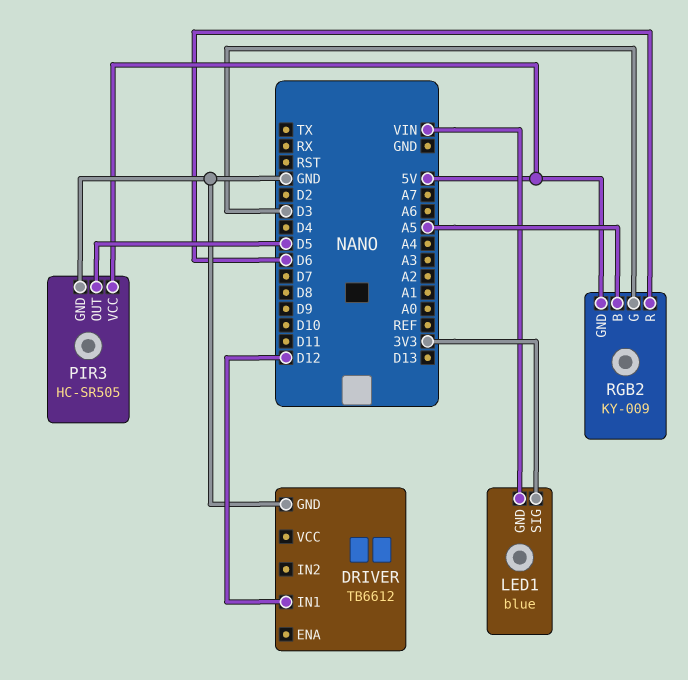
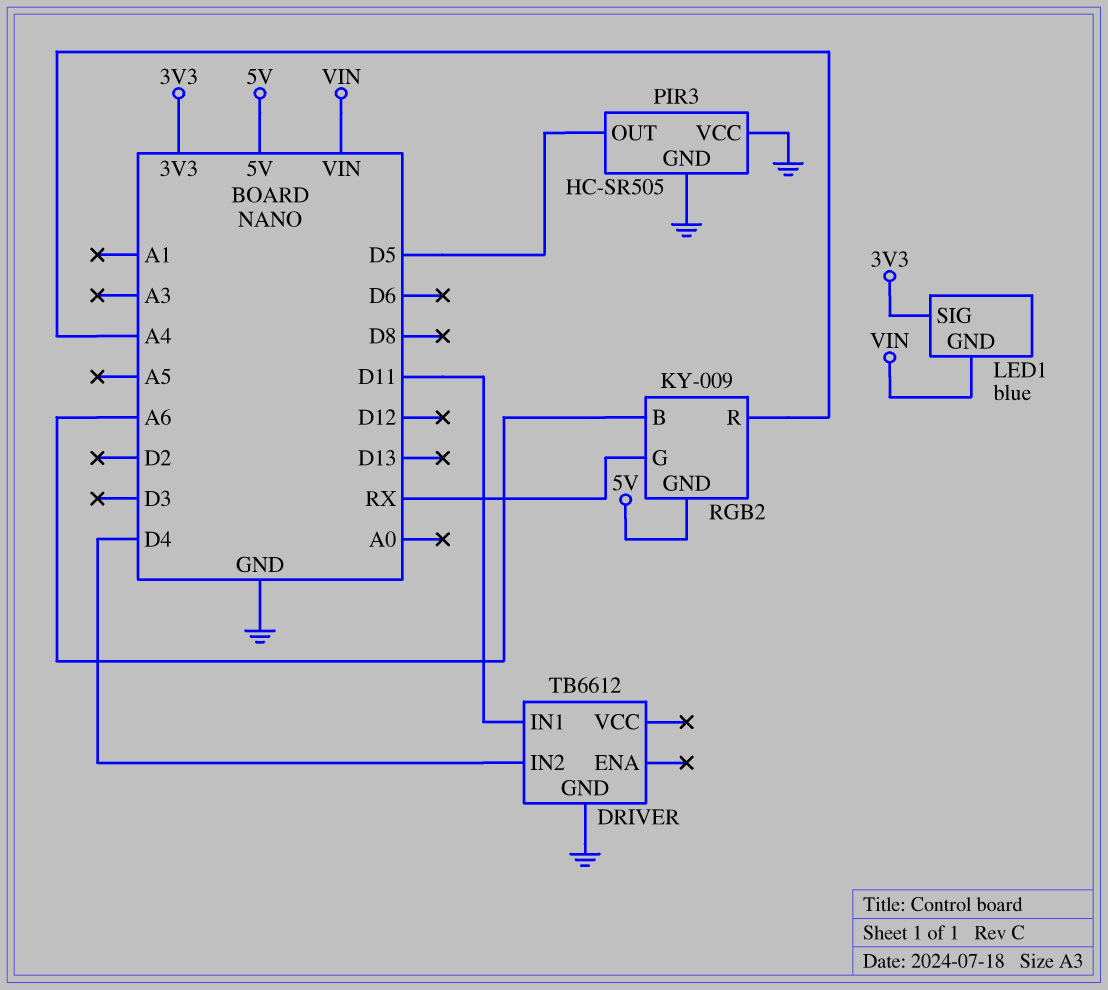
DRIVER pin IN1: D12 -> D11
DRIVER pin IN2: none -> D4
PIR3 pin VCC: 5V -> GND
RGB2 pin B: A5 -> A6
RGB2 pin G: D3 -> RX
RGB2 pin R: D6 -> A4

